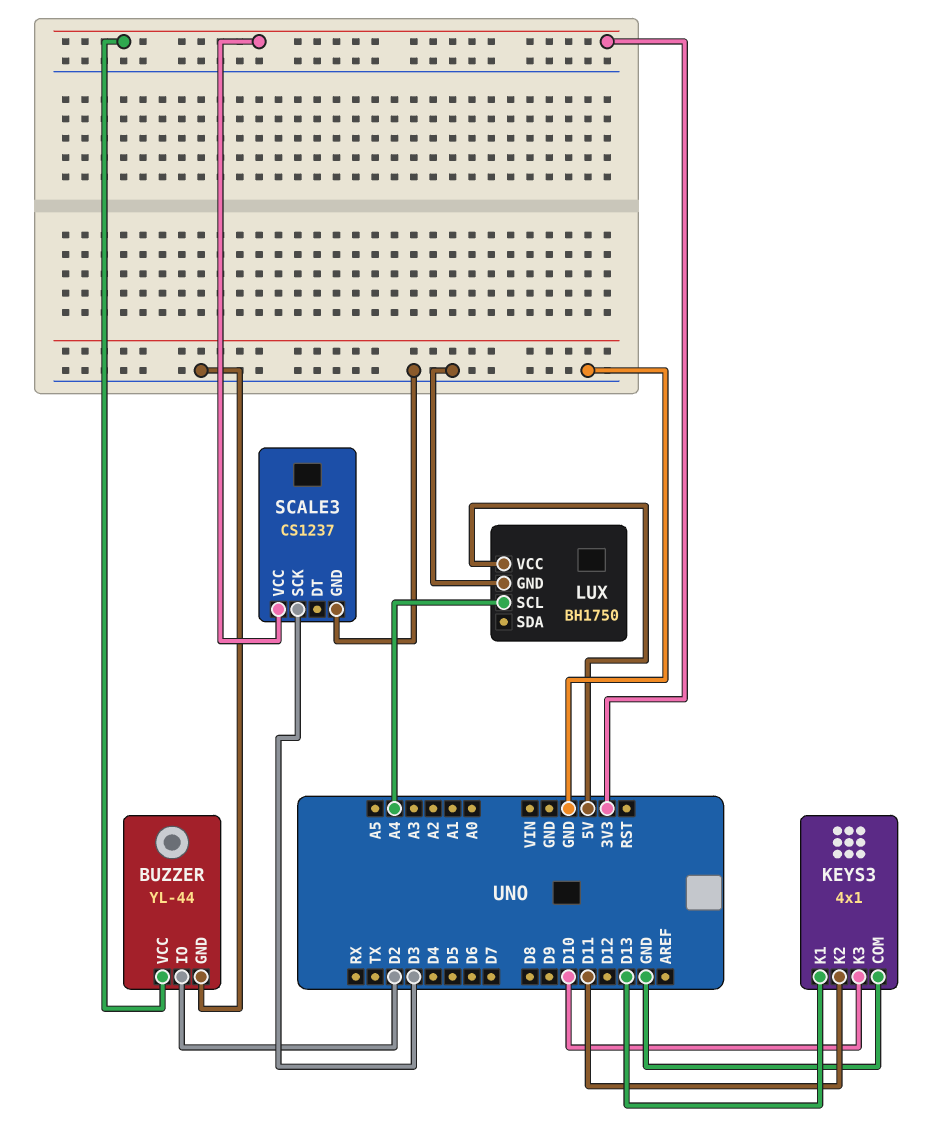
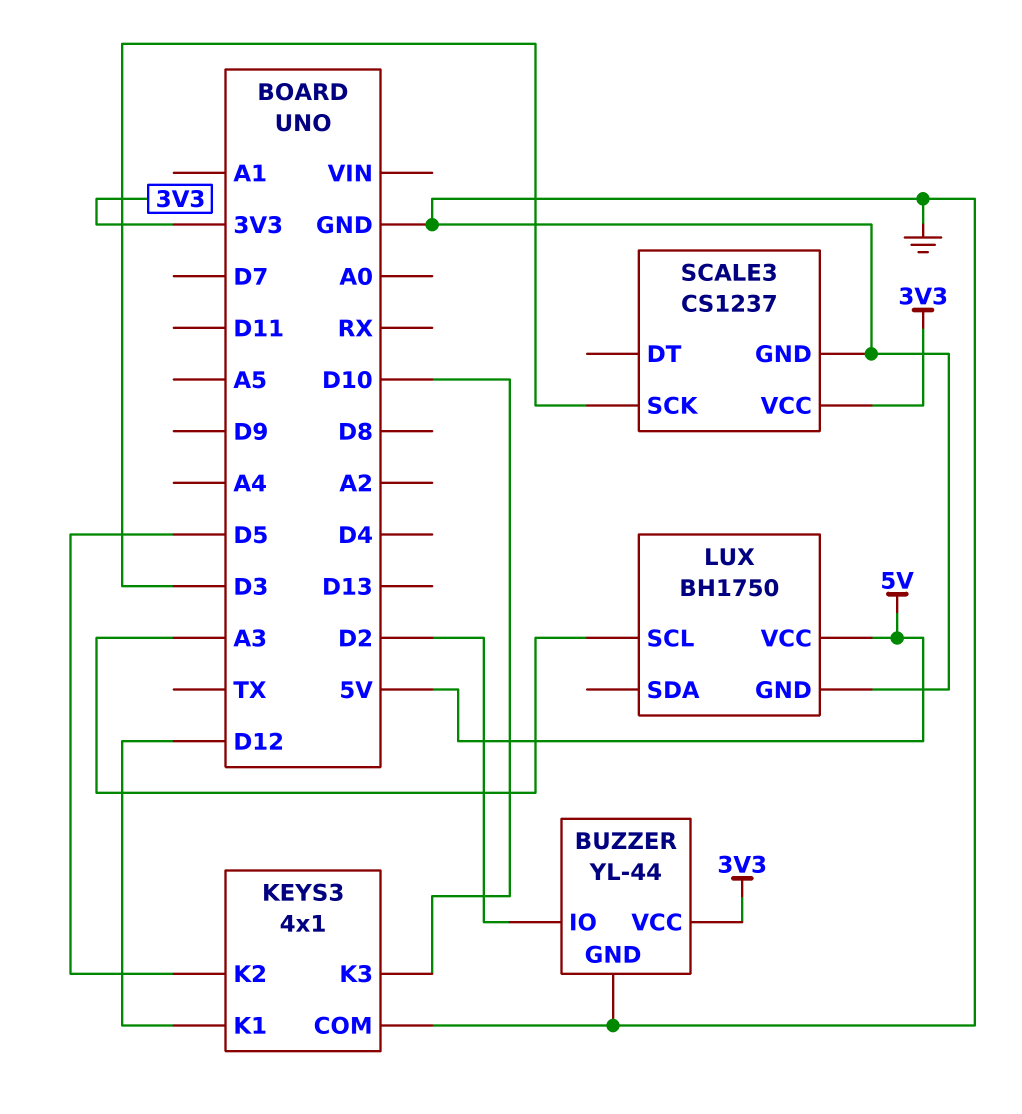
KEYS3 pin K1: D13 -> D12
KEYS3 pin K2: D11 -> D5
LUX pin SCL: A4 -> A3

